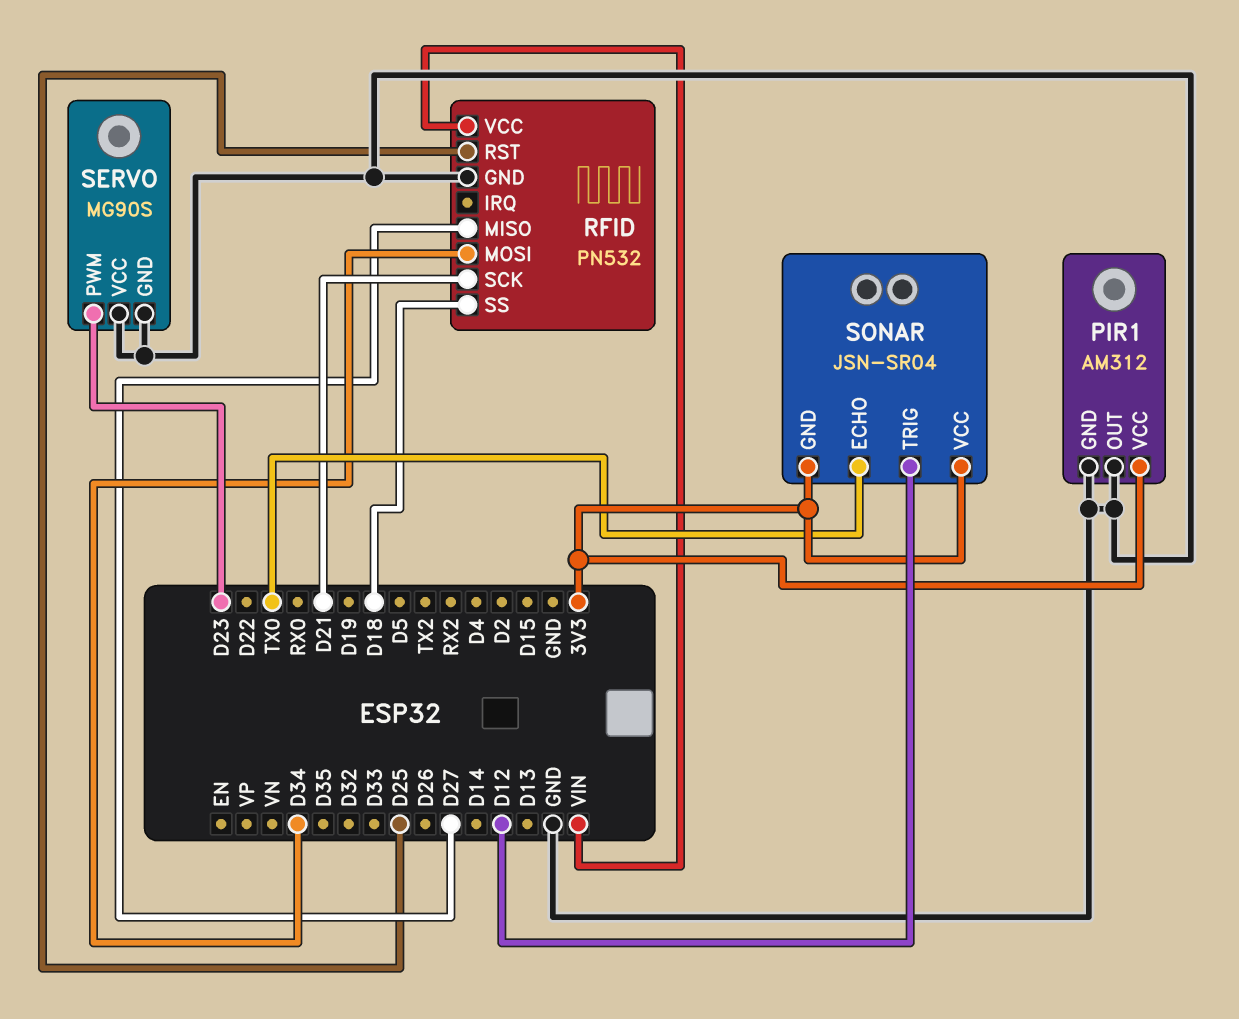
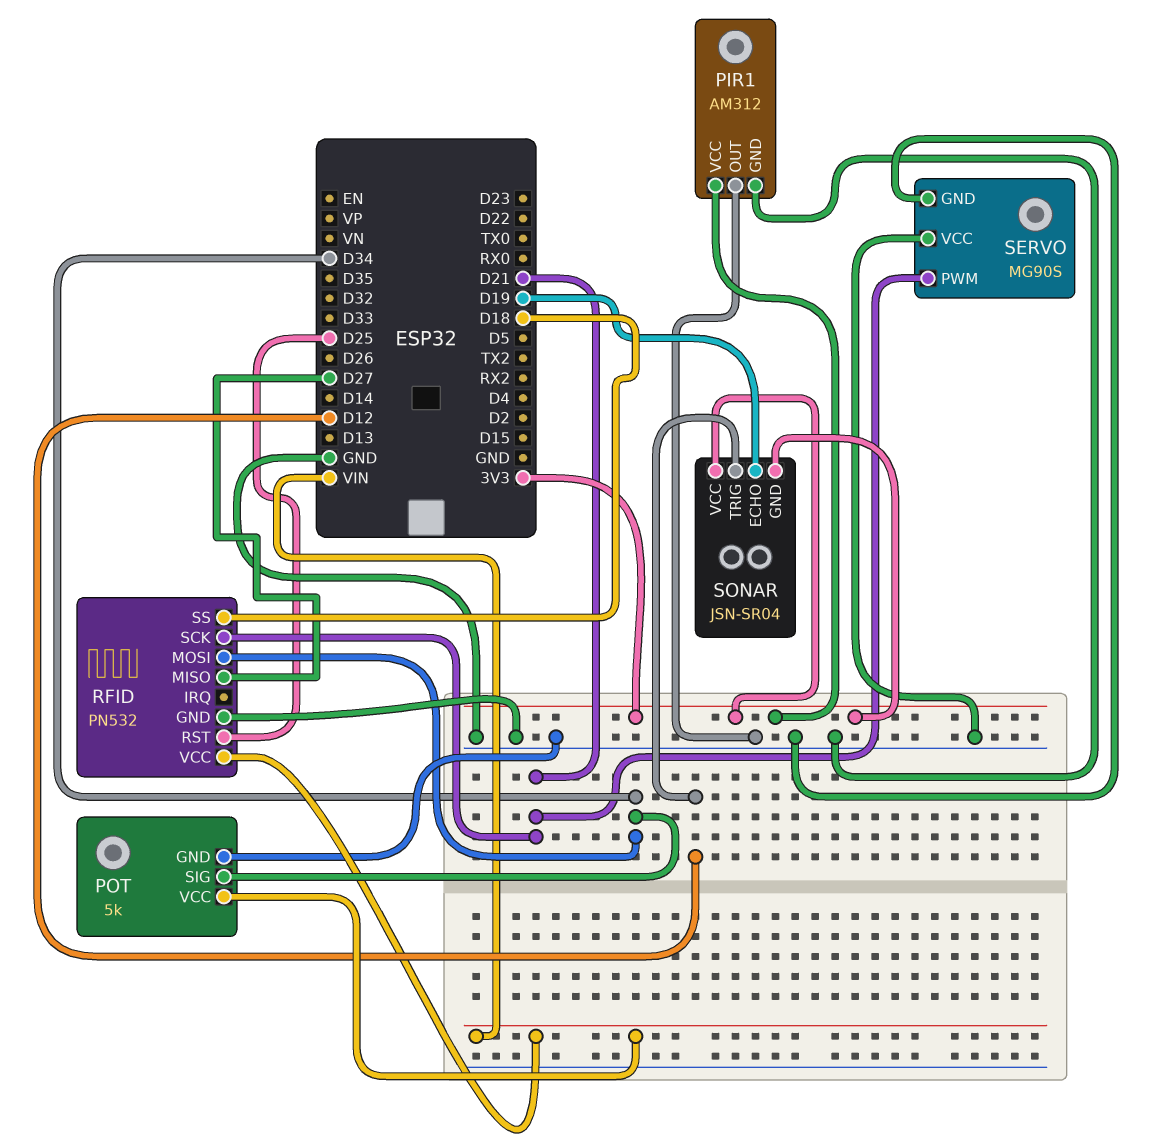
POT: none -> 5k
POT pin GND: none -> GND
POT pin SIG: none -> D34
POT pin VCC: none -> VIN
SERVO pin PWM: D23 -> D21
SONAR pin ECHO: TX0 -> D19

